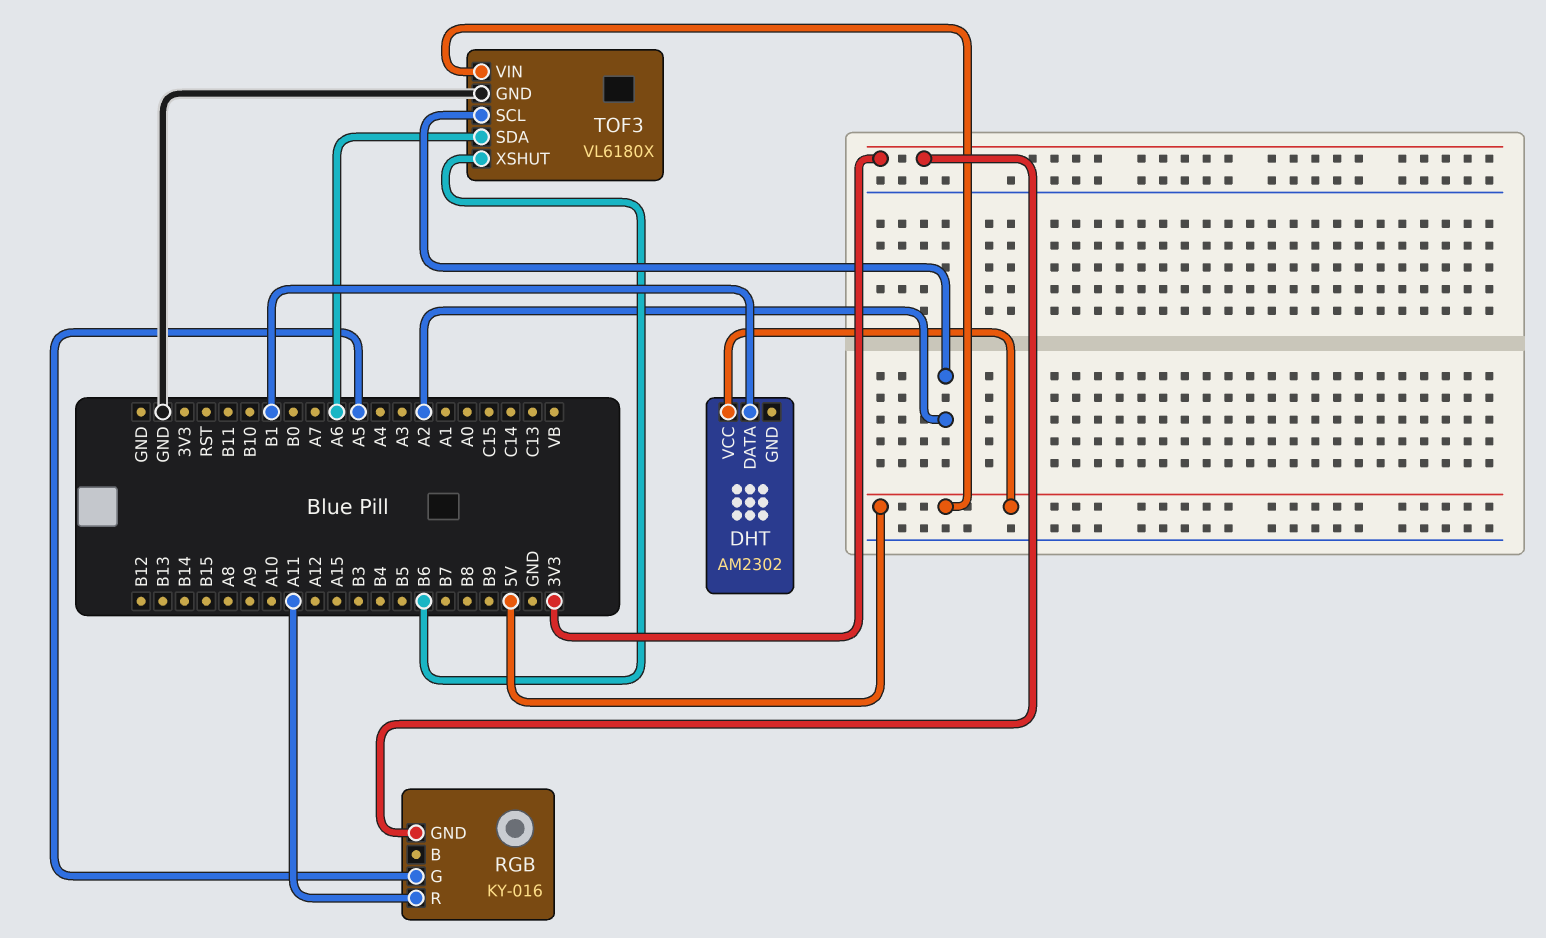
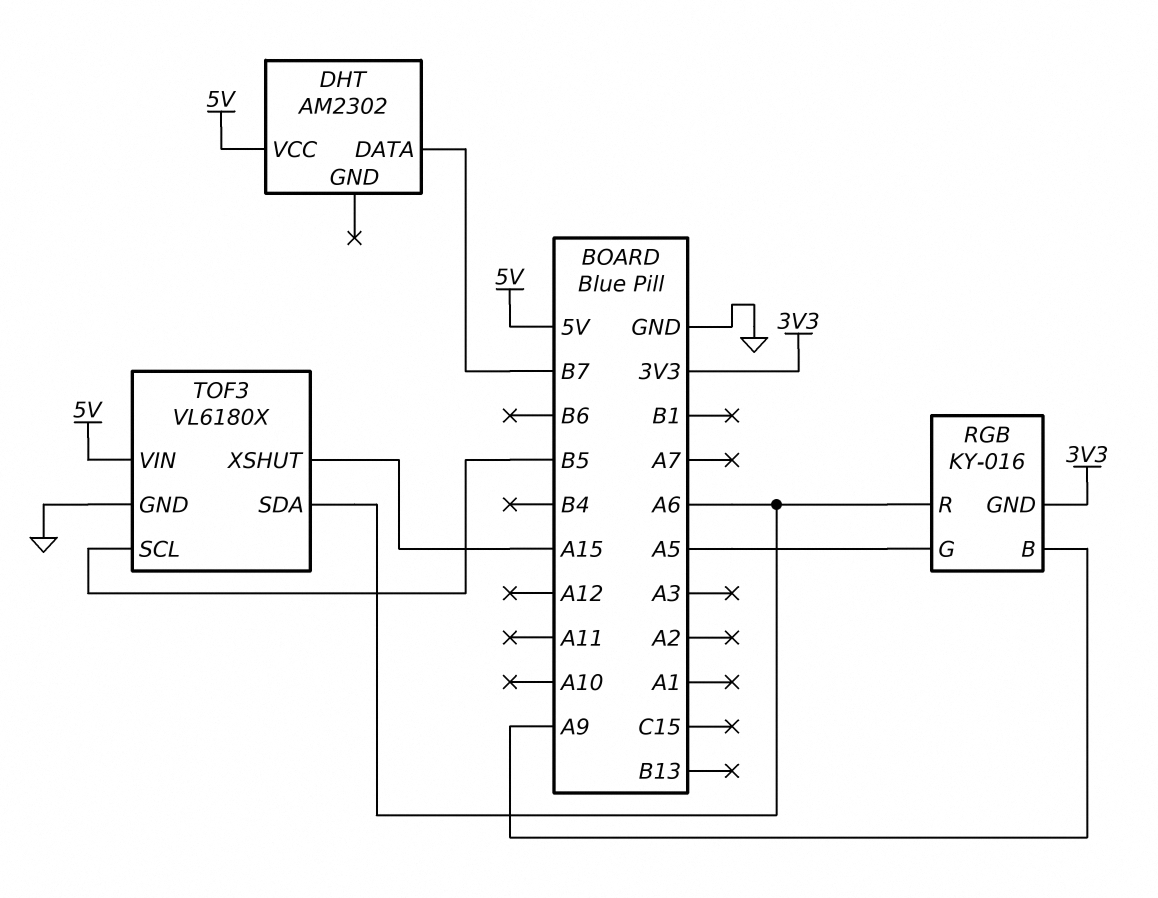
DHT pin DATA: B1 -> B7
RGB pin B: none -> A9
RGB pin R: A11 -> A6
TOF3 pin SCL: A2 -> B5
TOF3 pin XSHUT: B6 -> A15

